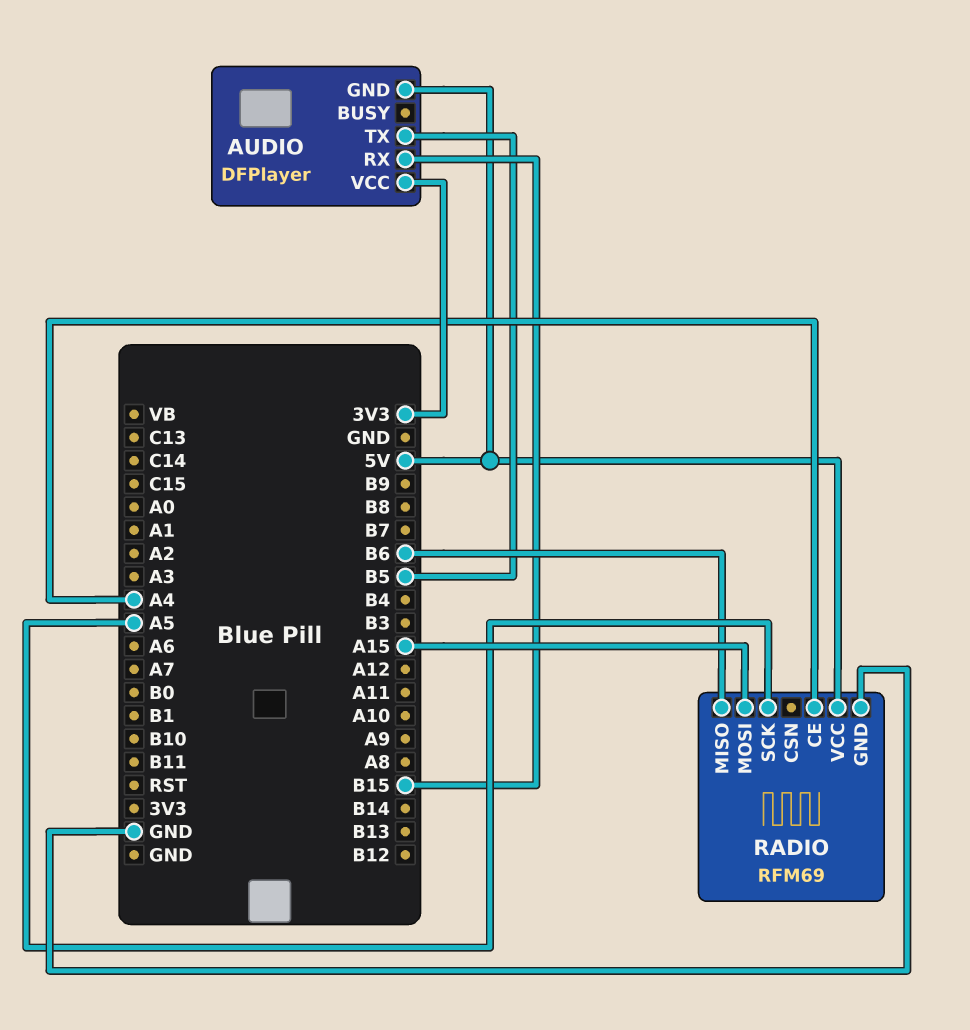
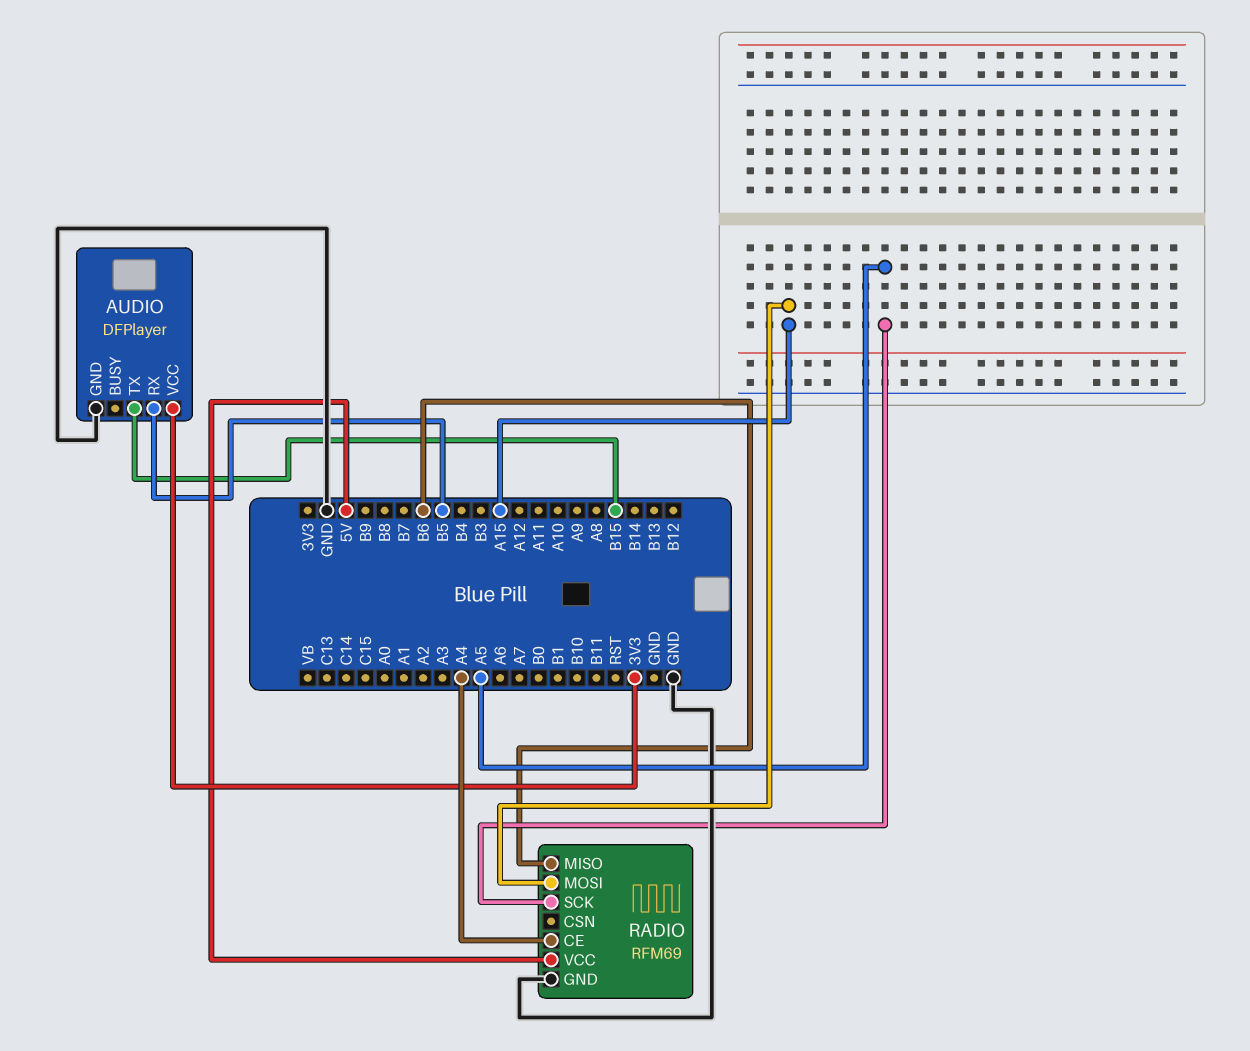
AUDIO pin GND: 5V -> GND
AUDIO pin RX: B15 -> B5
AUDIO pin TX: B5 -> B15

